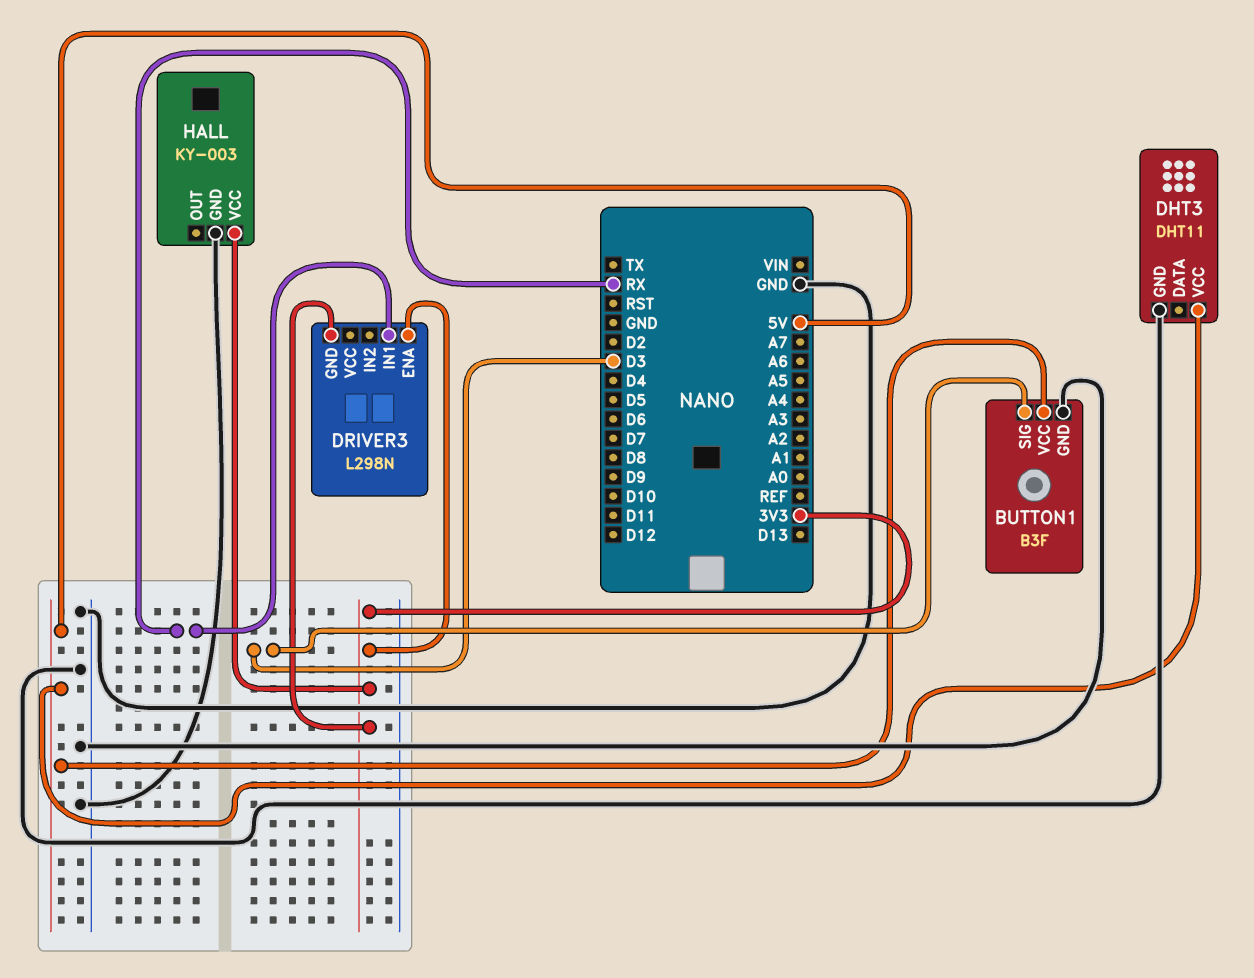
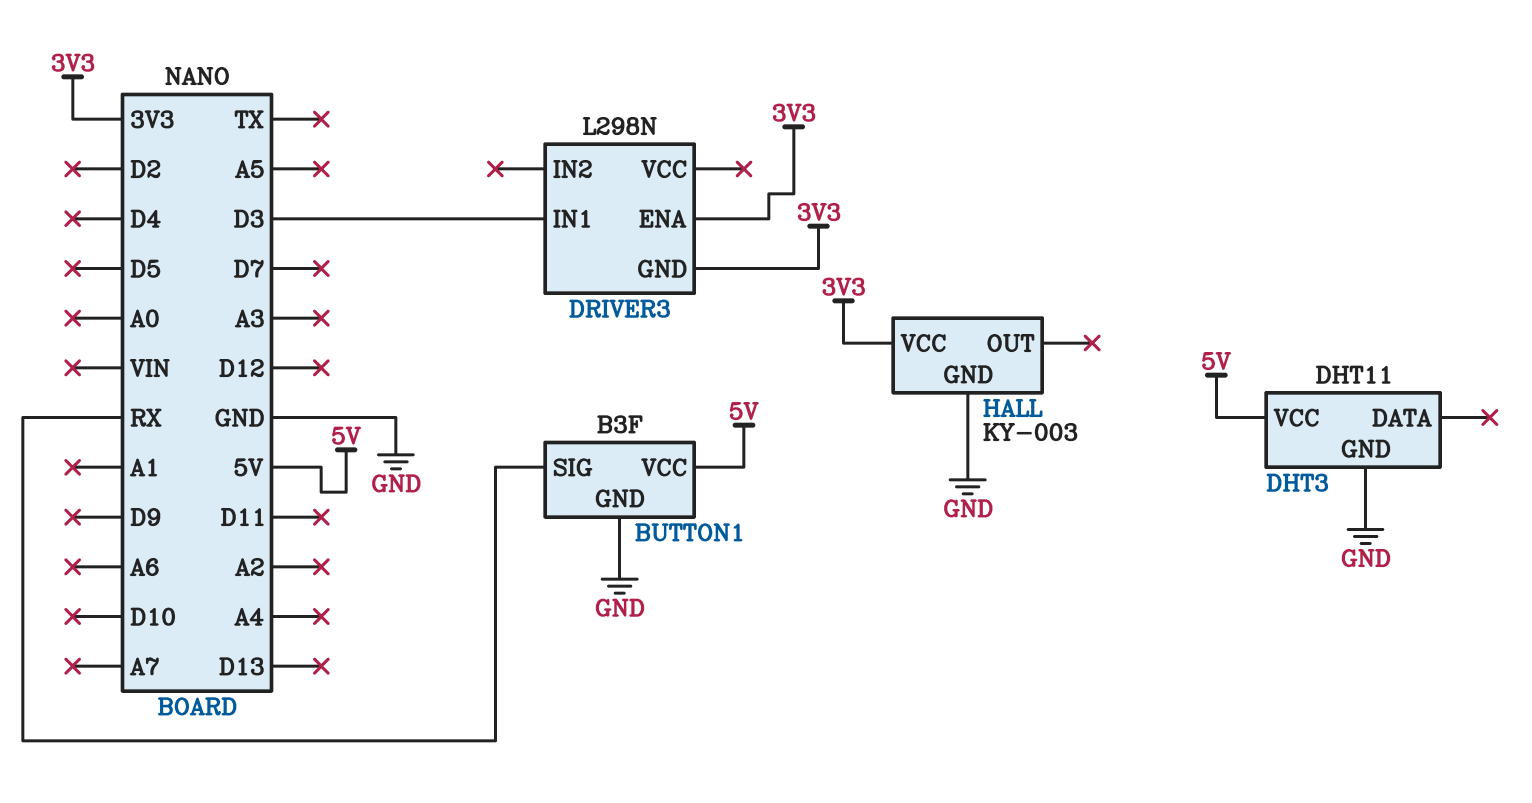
BUTTON1 pin SIG: D3 -> RX
DRIVER3 pin IN1: RX -> D3

